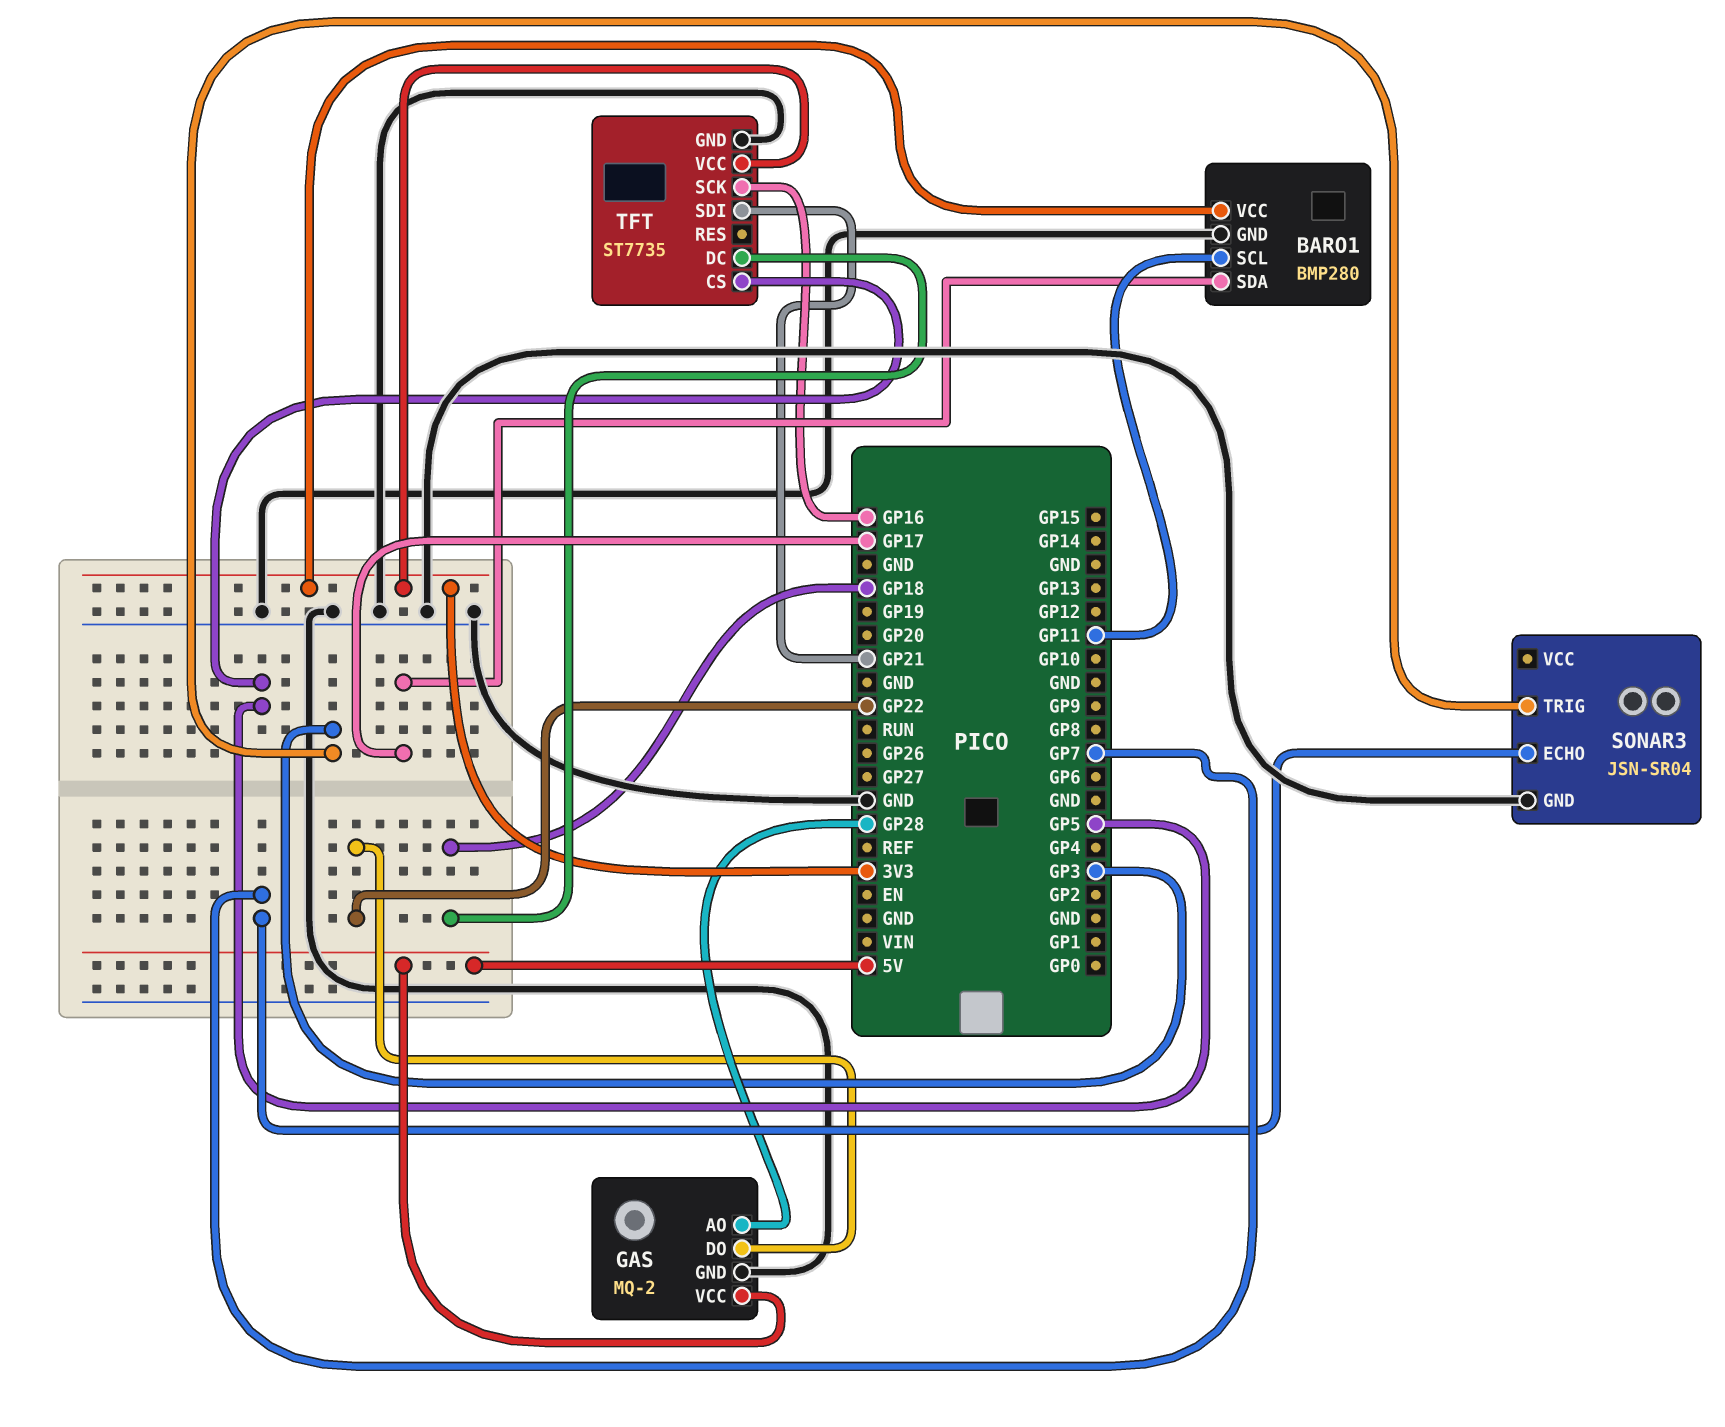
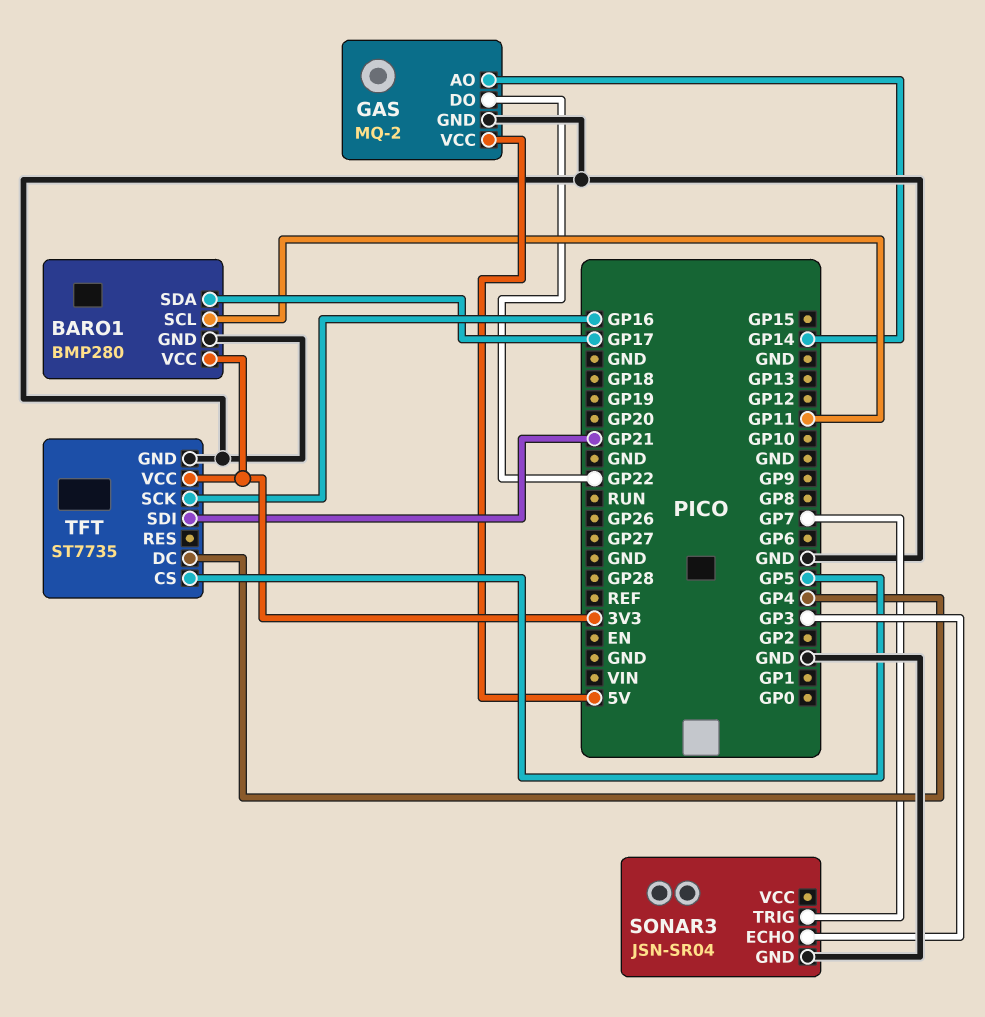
GAS pin AO: GP28 -> GP14
SONAR3 pin ECHO: GP7 -> GP3
SONAR3 pin TRIG: GP3 -> GP7
TFT pin DC: GP18 -> GP4

